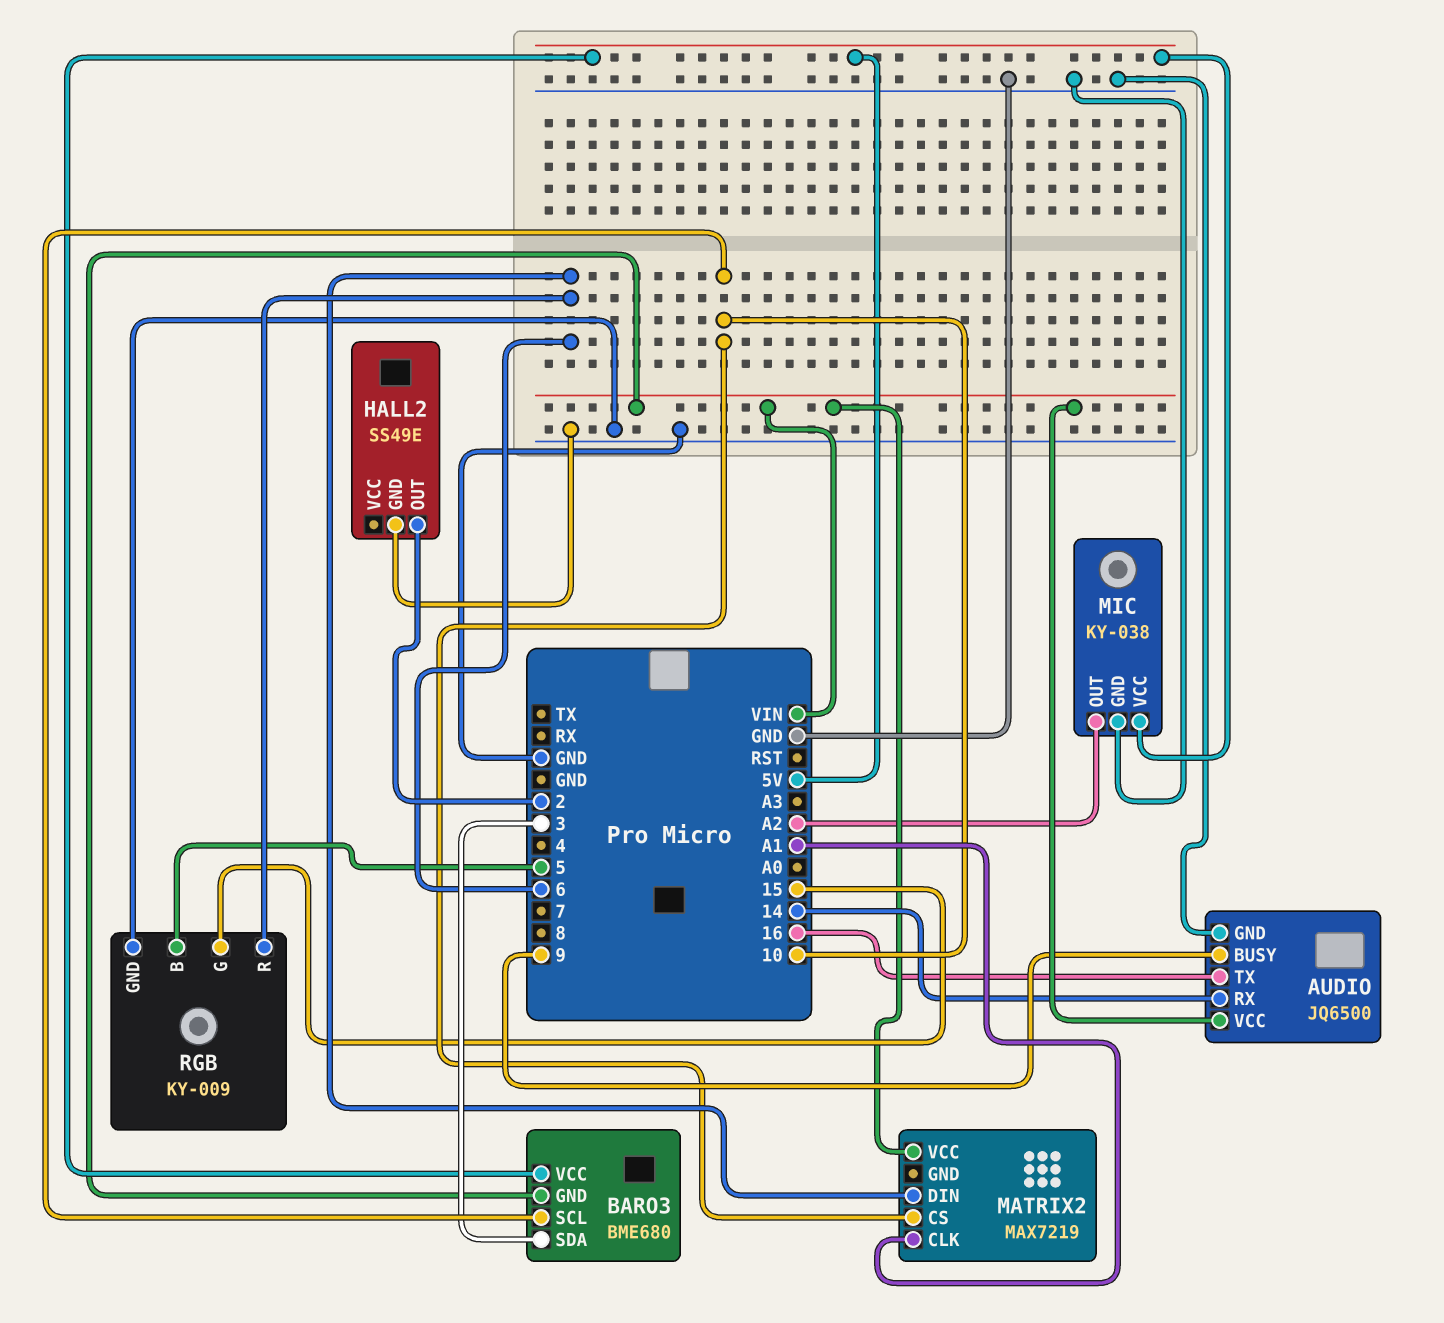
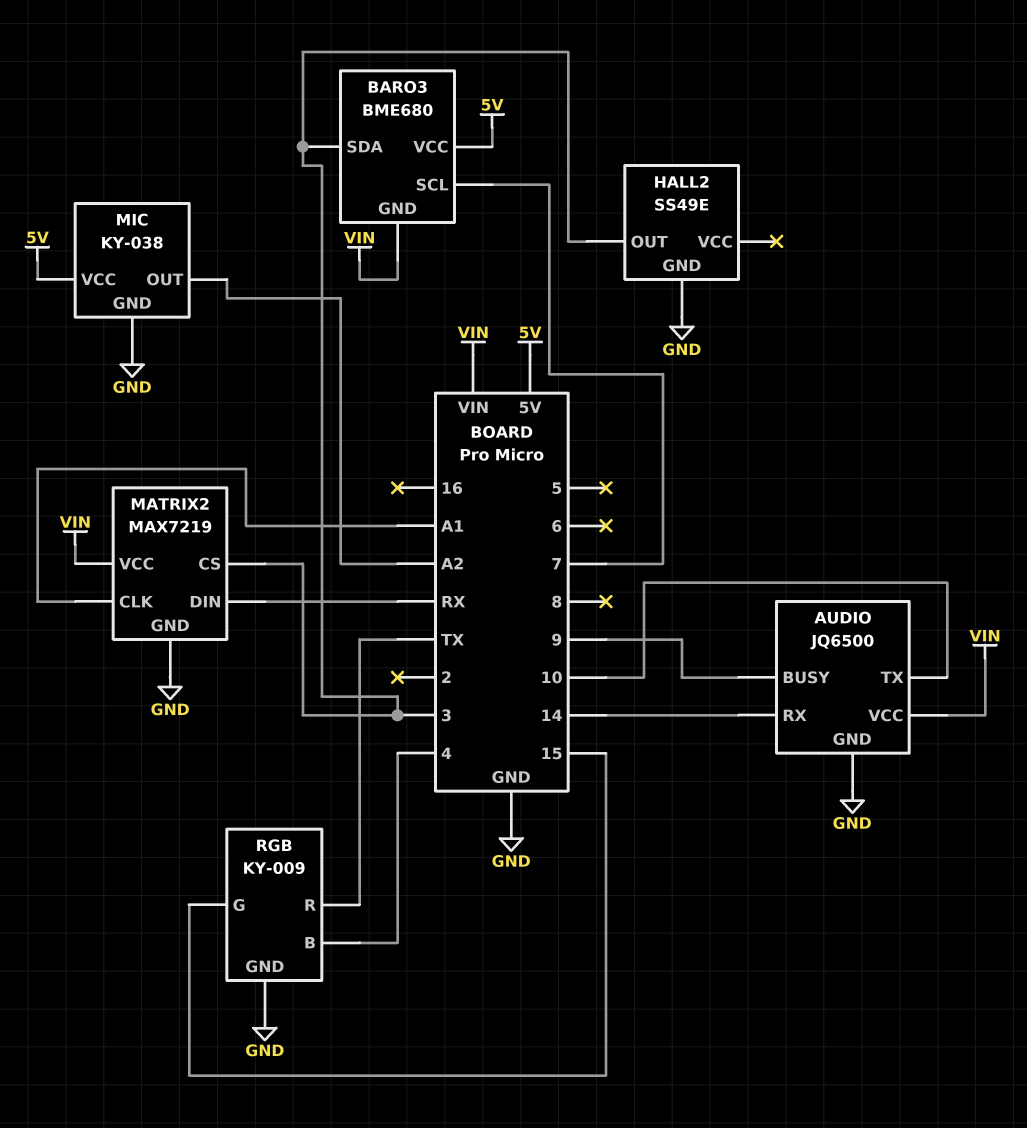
AUDIO pin TX: 16 -> 10
BARO3 pin SCL: 10 -> 7
HALL2 pin OUT: 2 -> 3
MATRIX2 pin CS: 10 -> 3
MATRIX2 pin DIN: 6 -> RX
MATRIX2 pin GND: none -> GND
RGB pin B: 5 -> 4
RGB pin R: 6 -> TX

